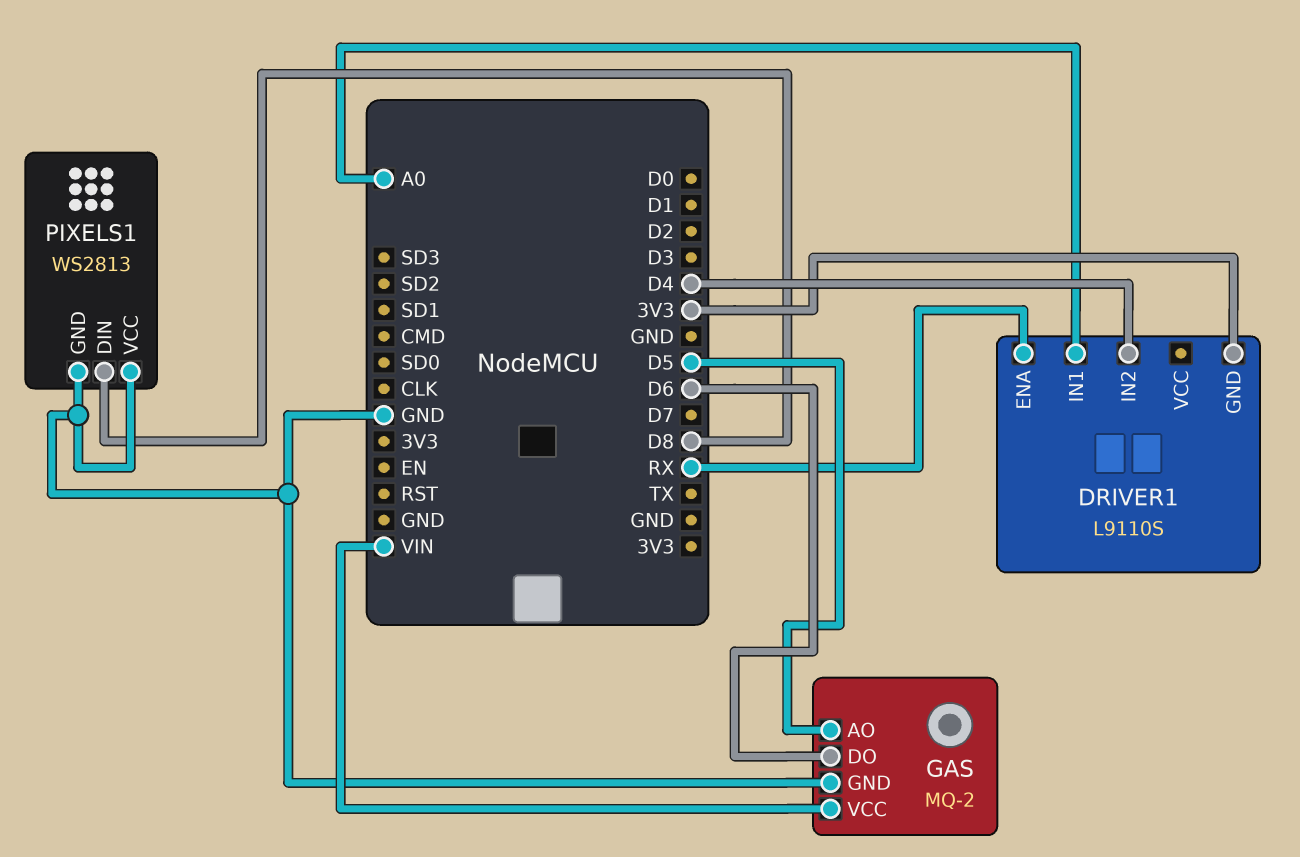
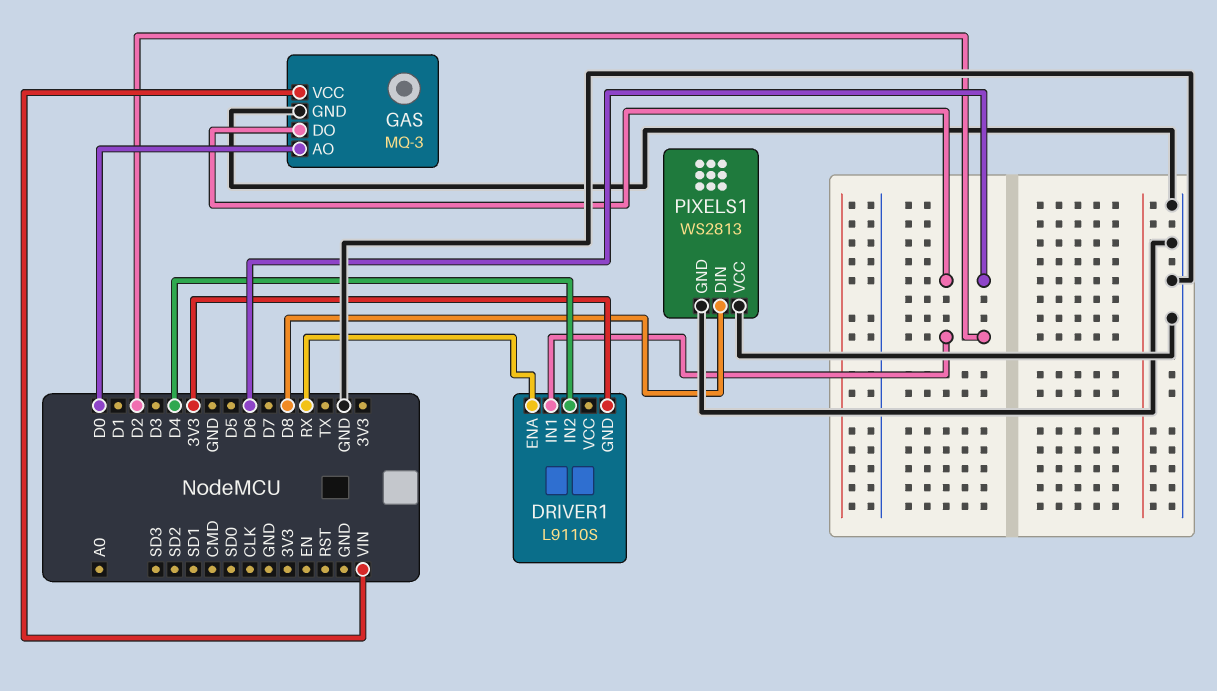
DRIVER1 pin IN1: A0 -> D2
GAS: MQ-2 -> MQ-3
GAS pin AO: D5 -> D0

